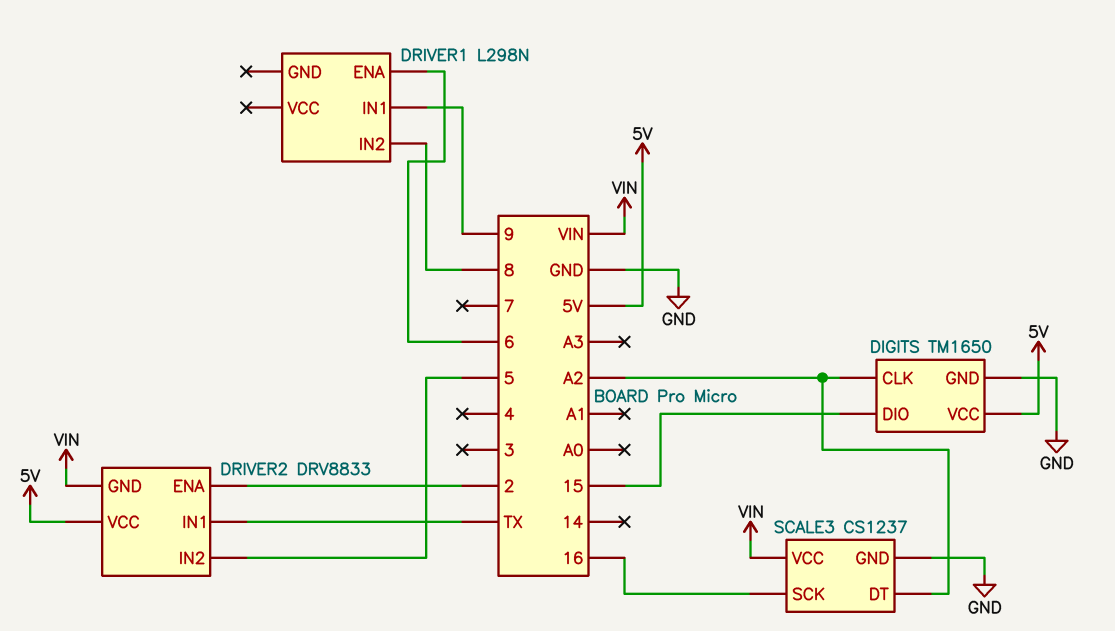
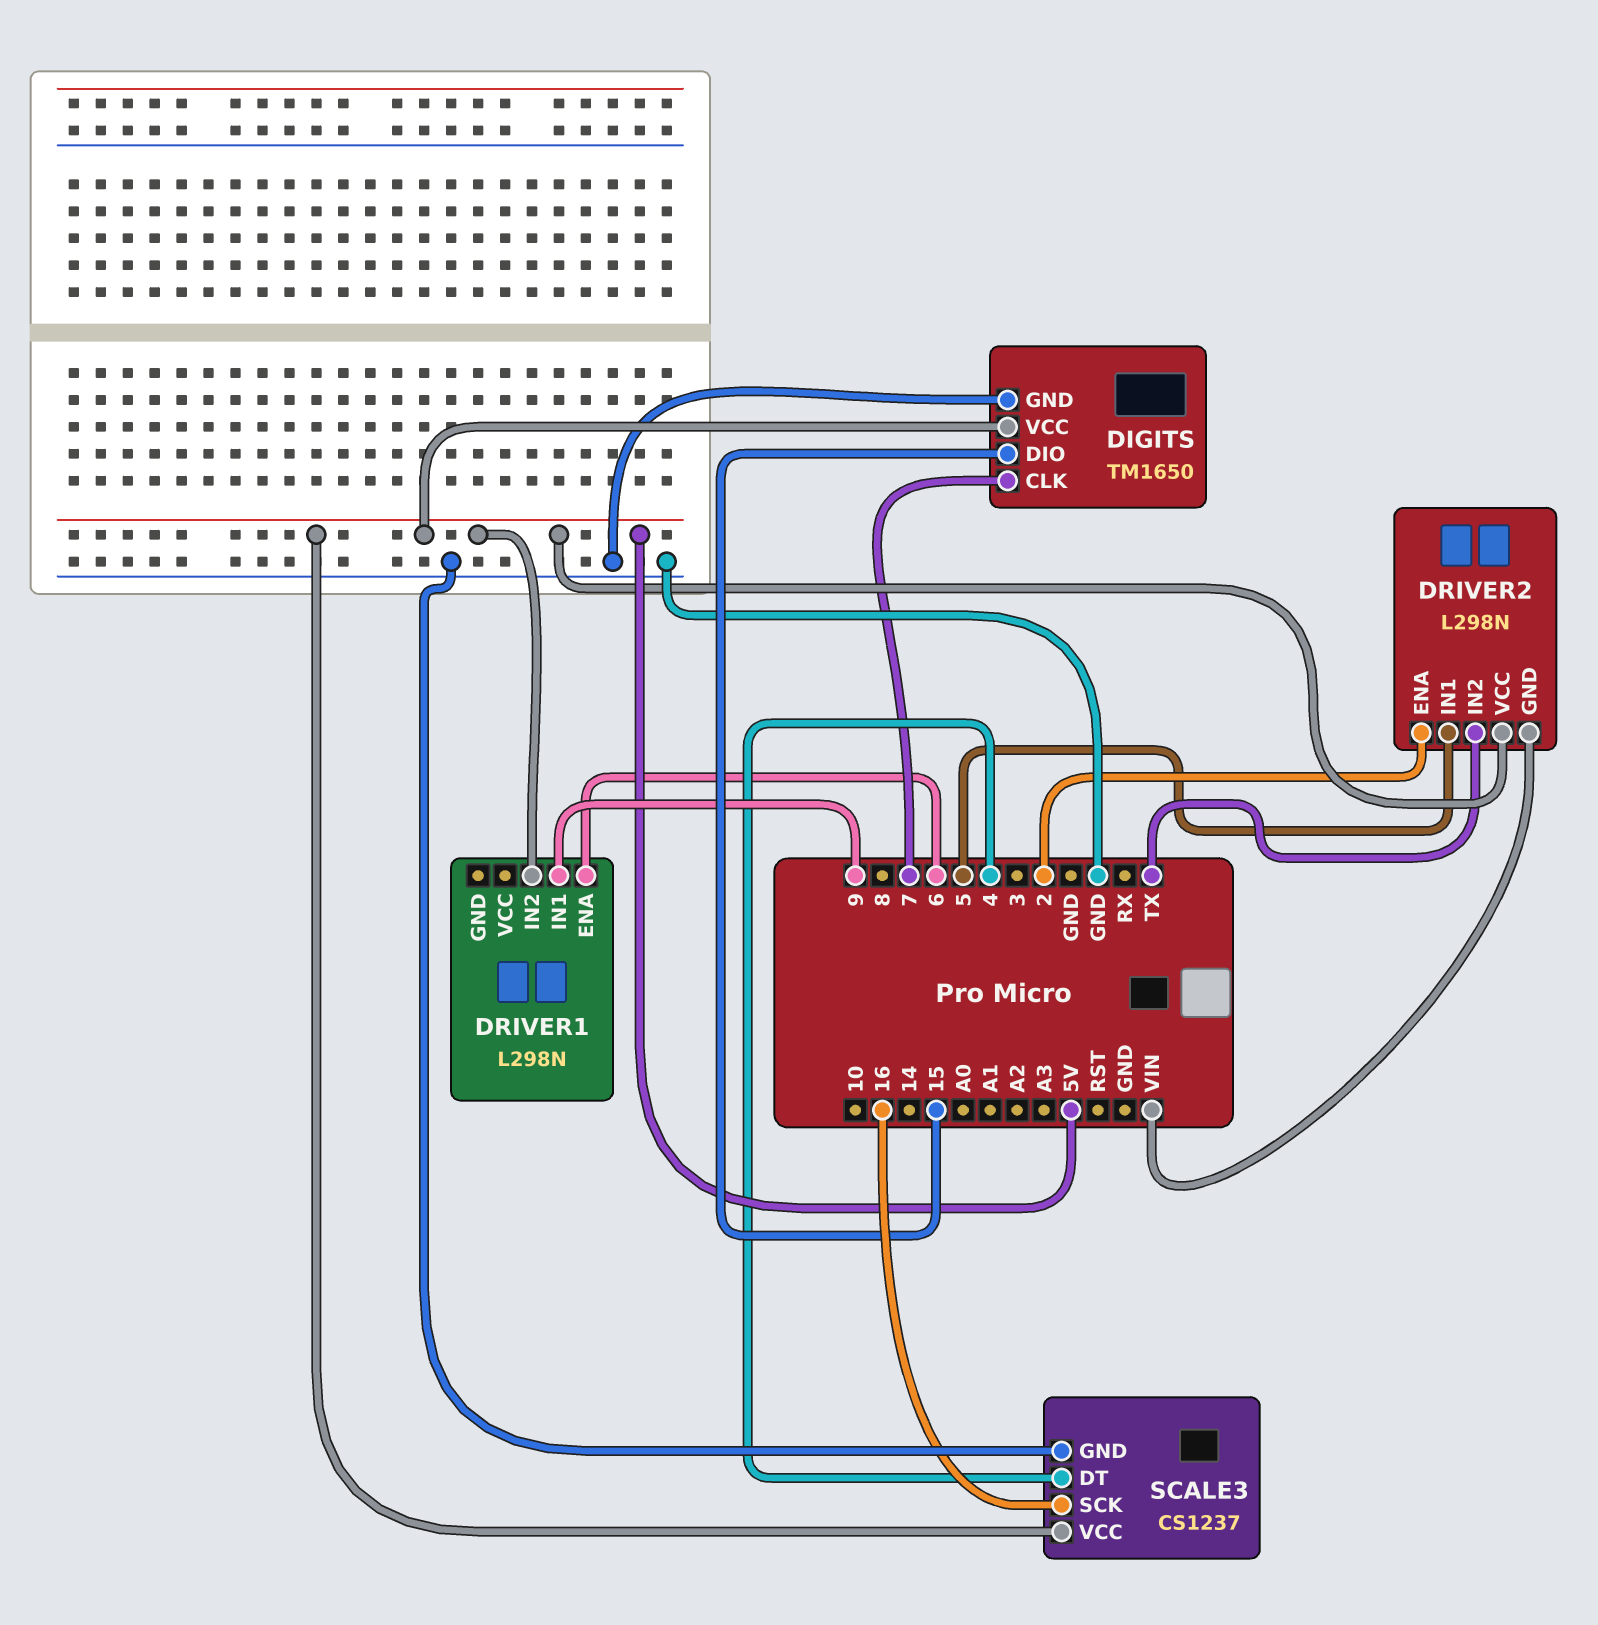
DIGITS pin CLK: A2 -> 7
DRIVER1 pin IN2: 8 -> 5V
DRIVER2: DRV8833 -> L298N
DRIVER2 pin IN1: TX -> 5
DRIVER2 pin IN2: 5 -> TX
SCALE3 pin DT: A2 -> 4
SCALE3 pin VCC: VIN -> 5V

